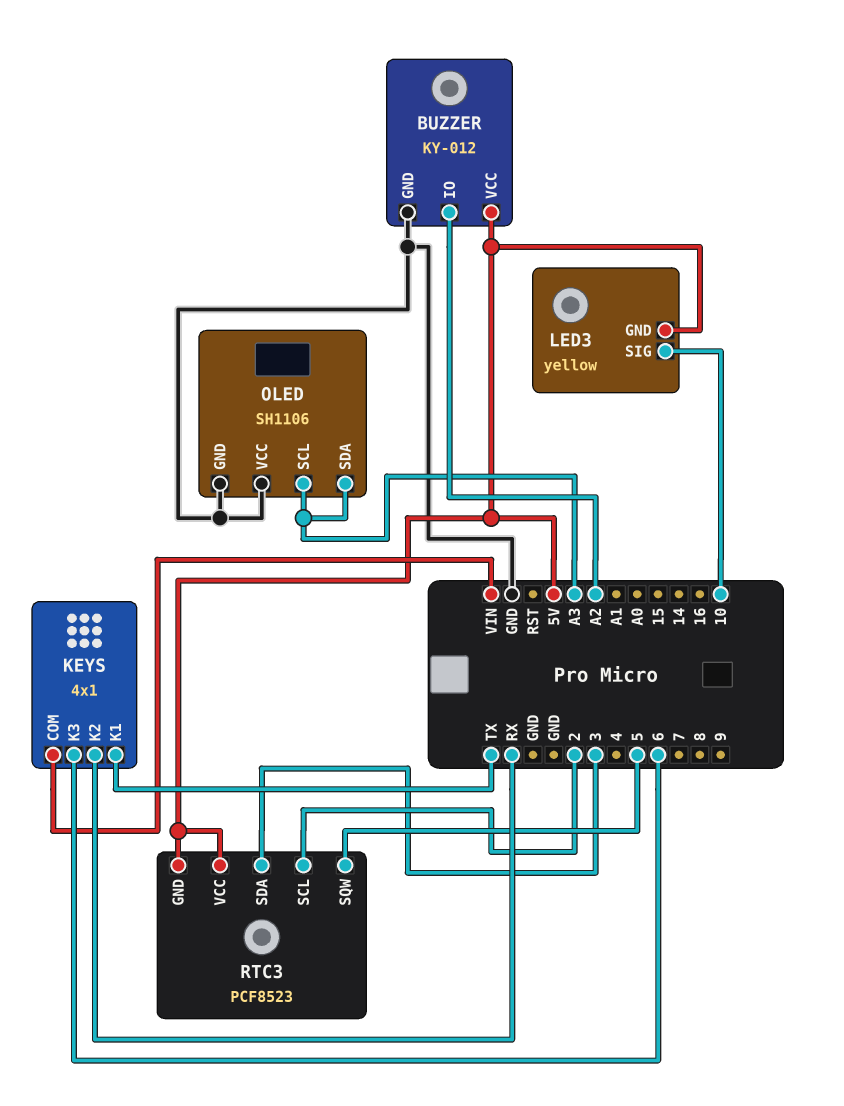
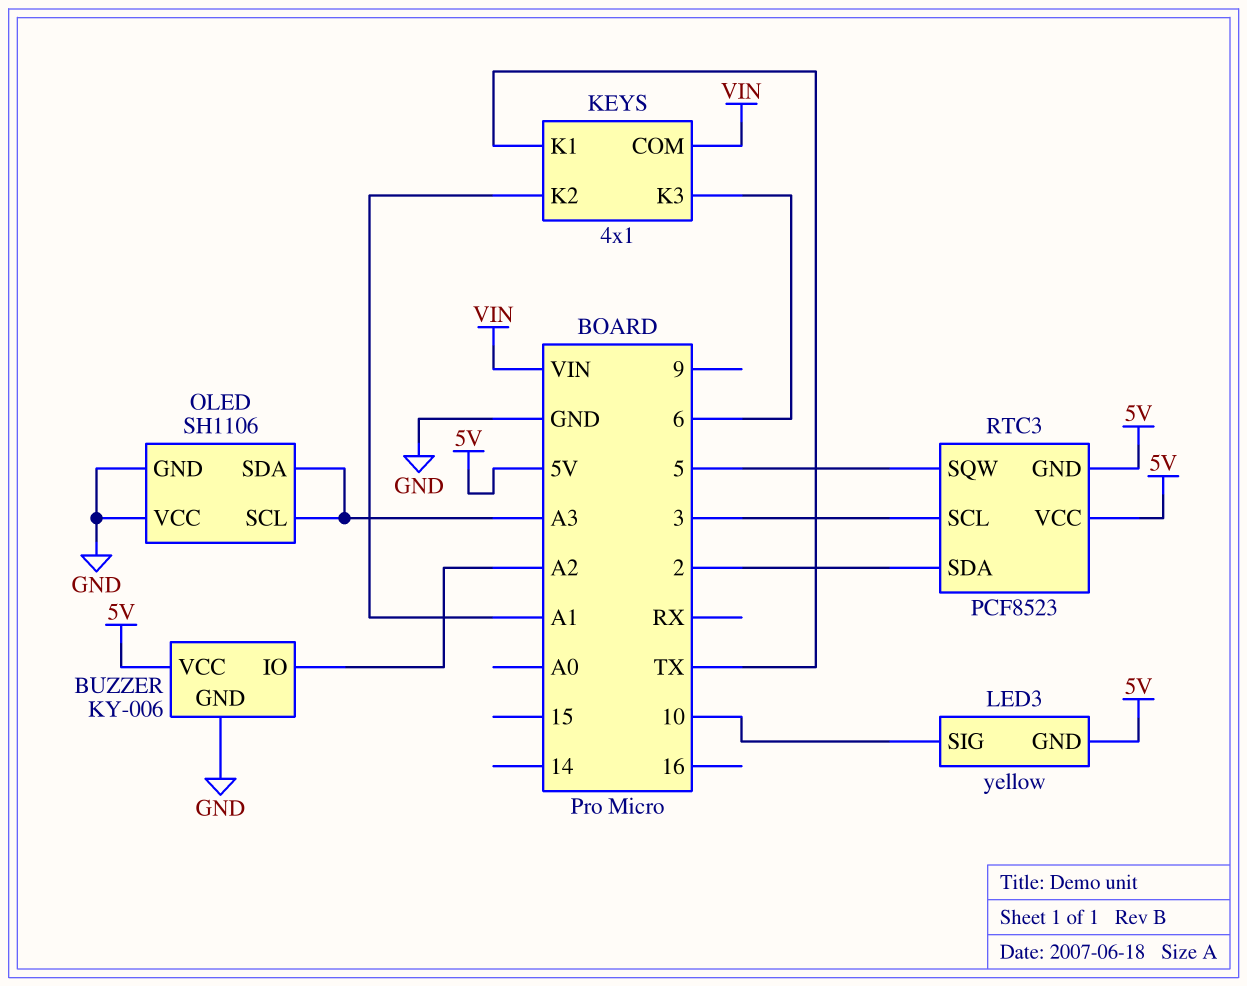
BUZZER: KY-012 -> KY-006
KEYS pin K2: RX -> A1
RTC3 pin SCL: 2 -> 3
RTC3 pin SDA: 3 -> 2

